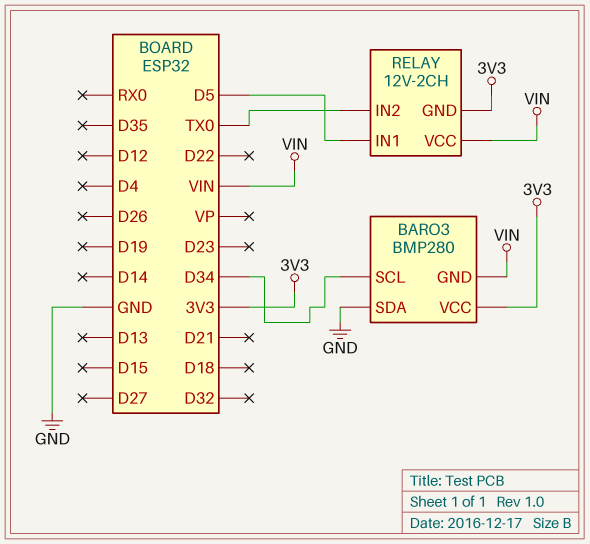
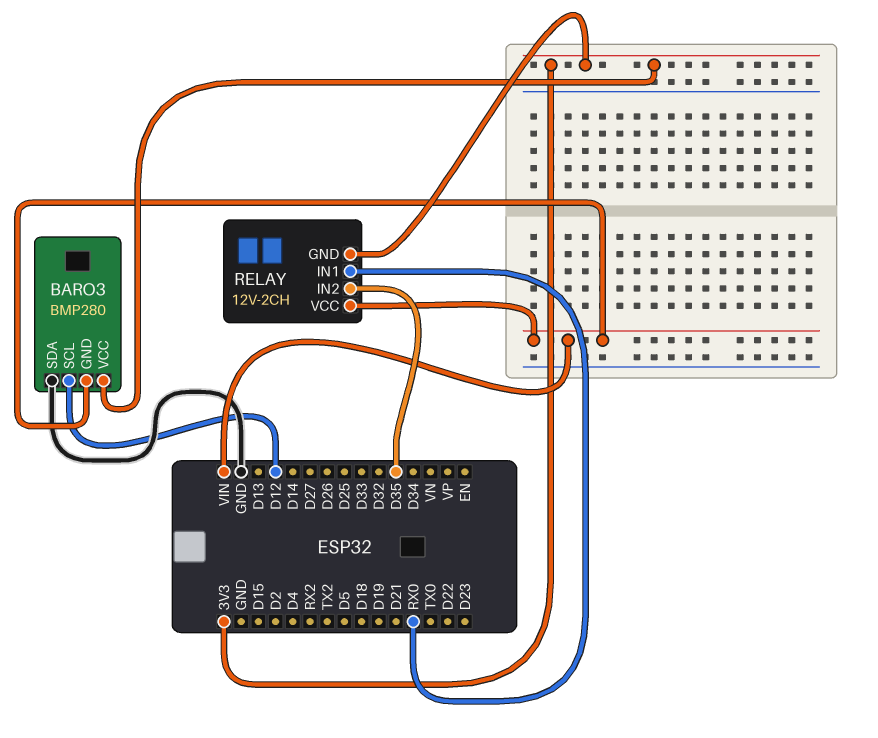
BARO3 pin SCL: D34 -> D12
RELAY pin IN1: D5 -> RX0
RELAY pin IN2: TX0 -> D35

